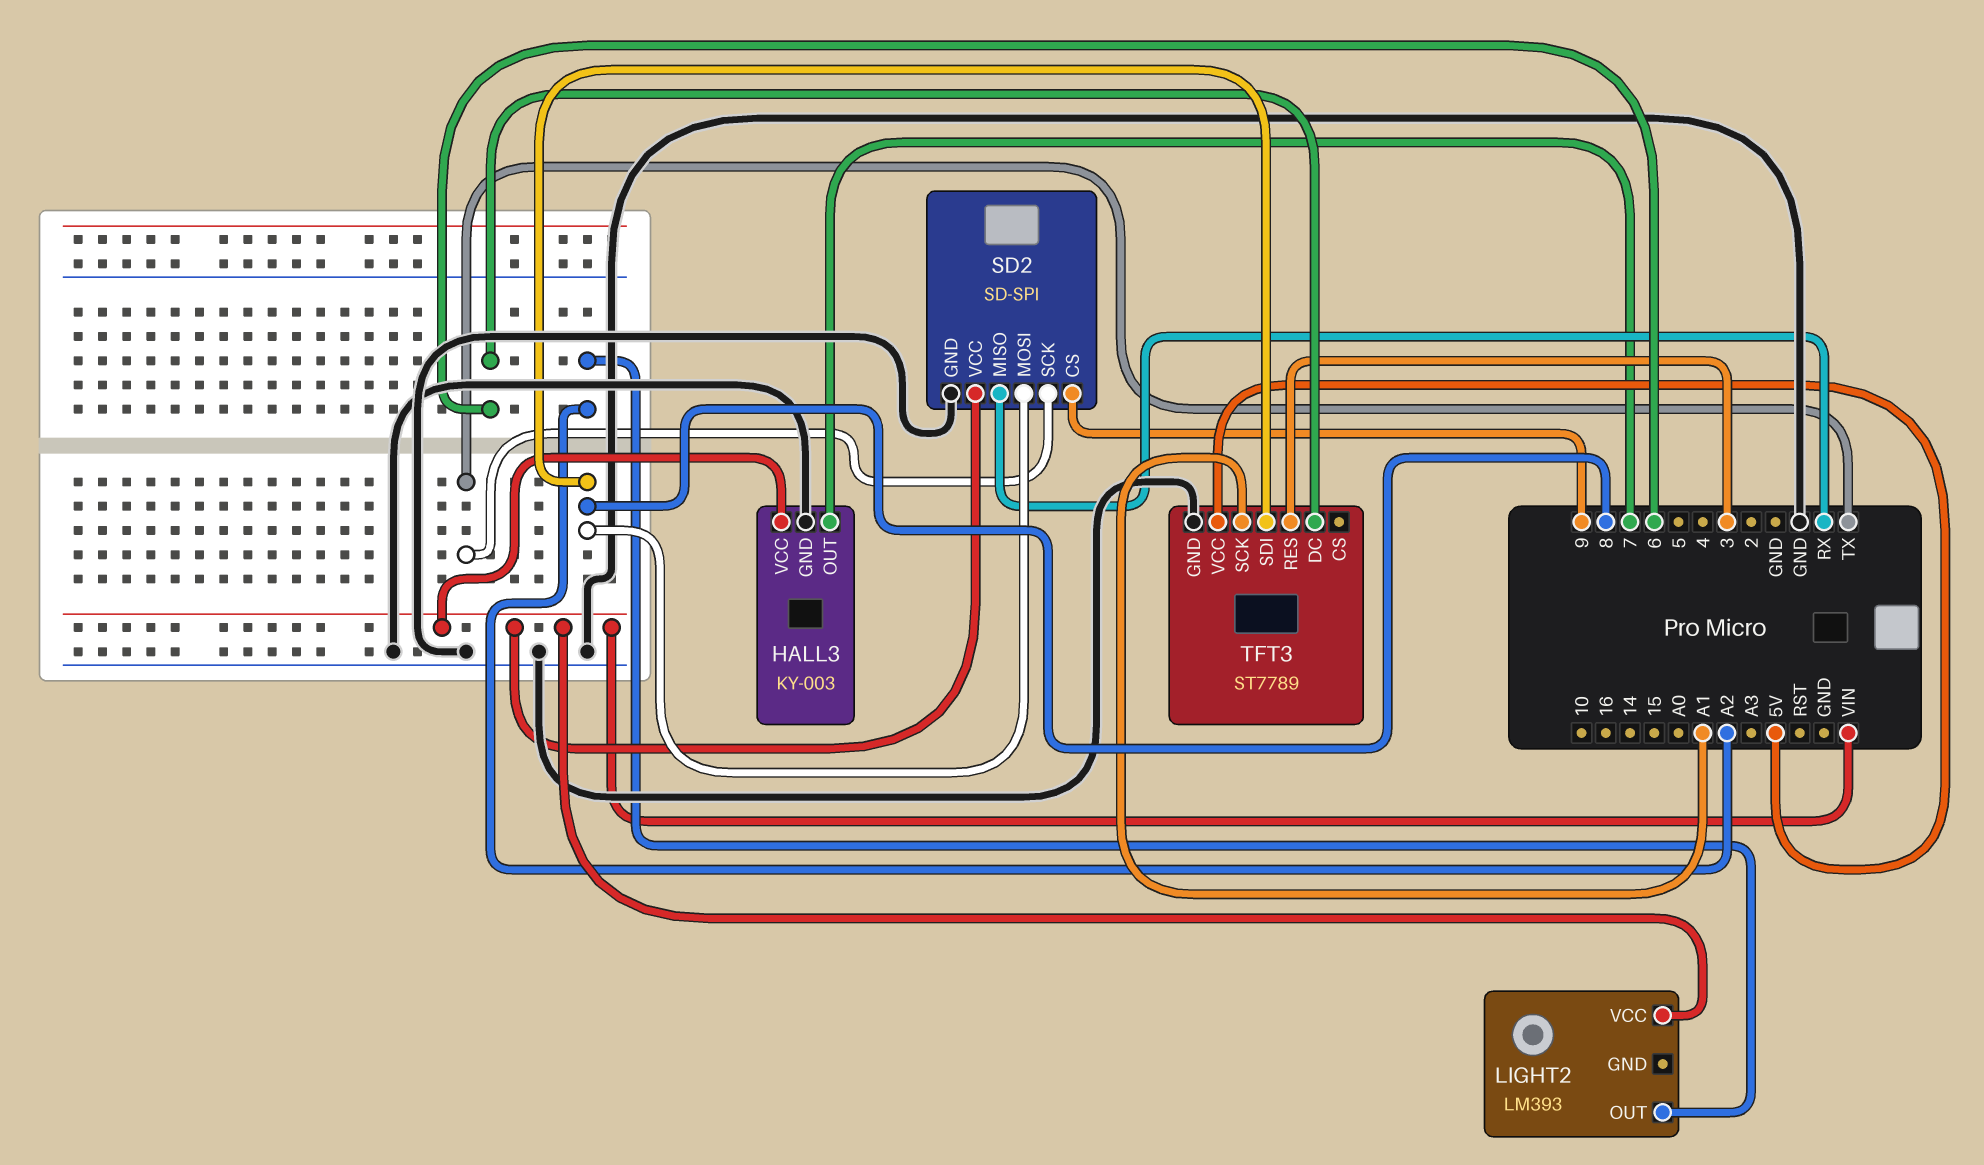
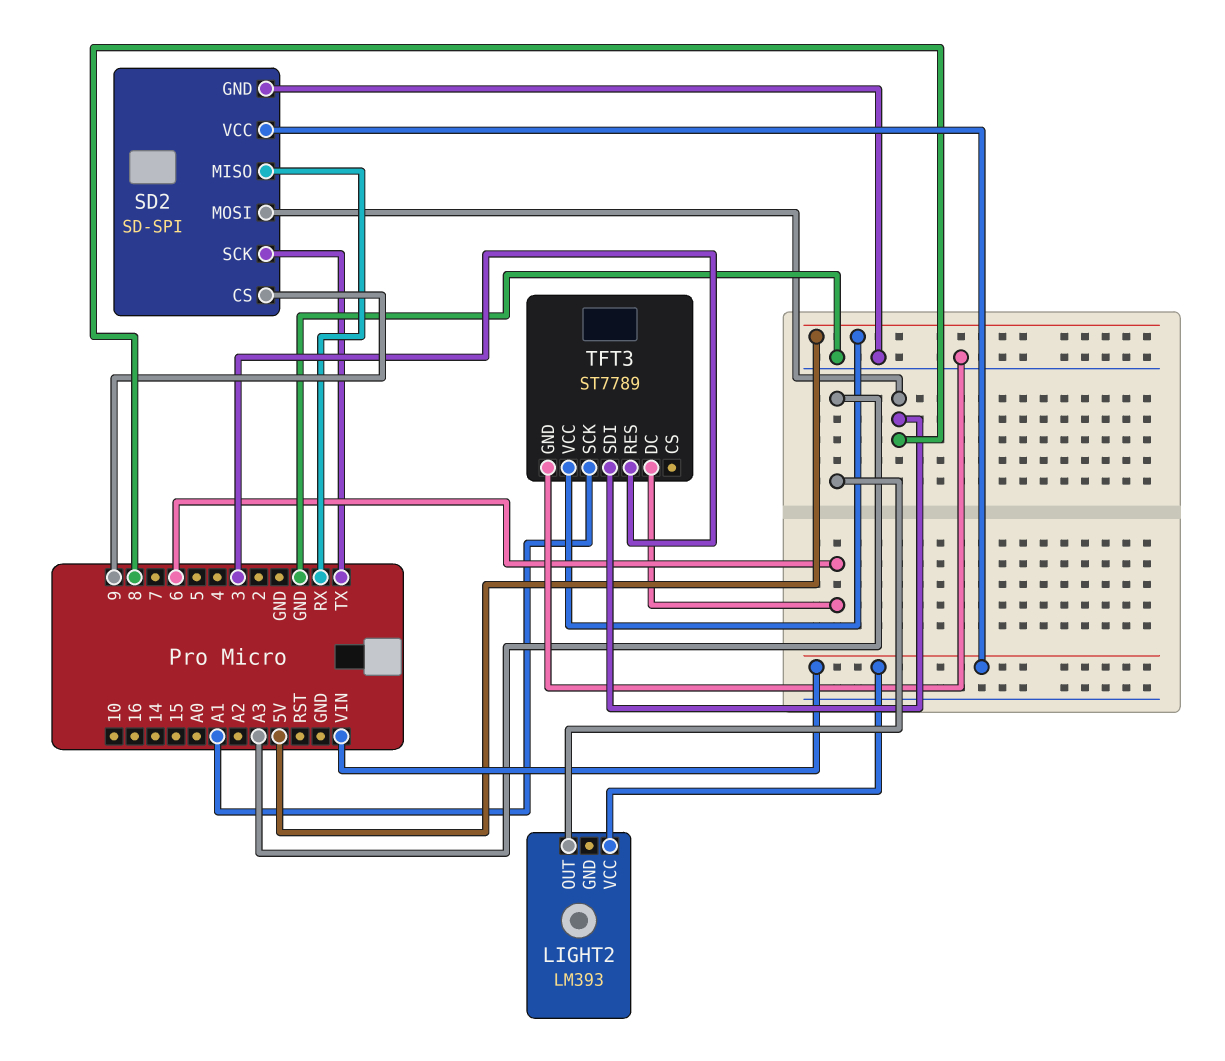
HALL3: KY-003 -> none
HALL3 pin GND: GND -> none
HALL3 pin OUT: 7 -> none
HALL3 pin VCC: VIN -> none
LIGHT2 pin OUT: A2 -> A3

